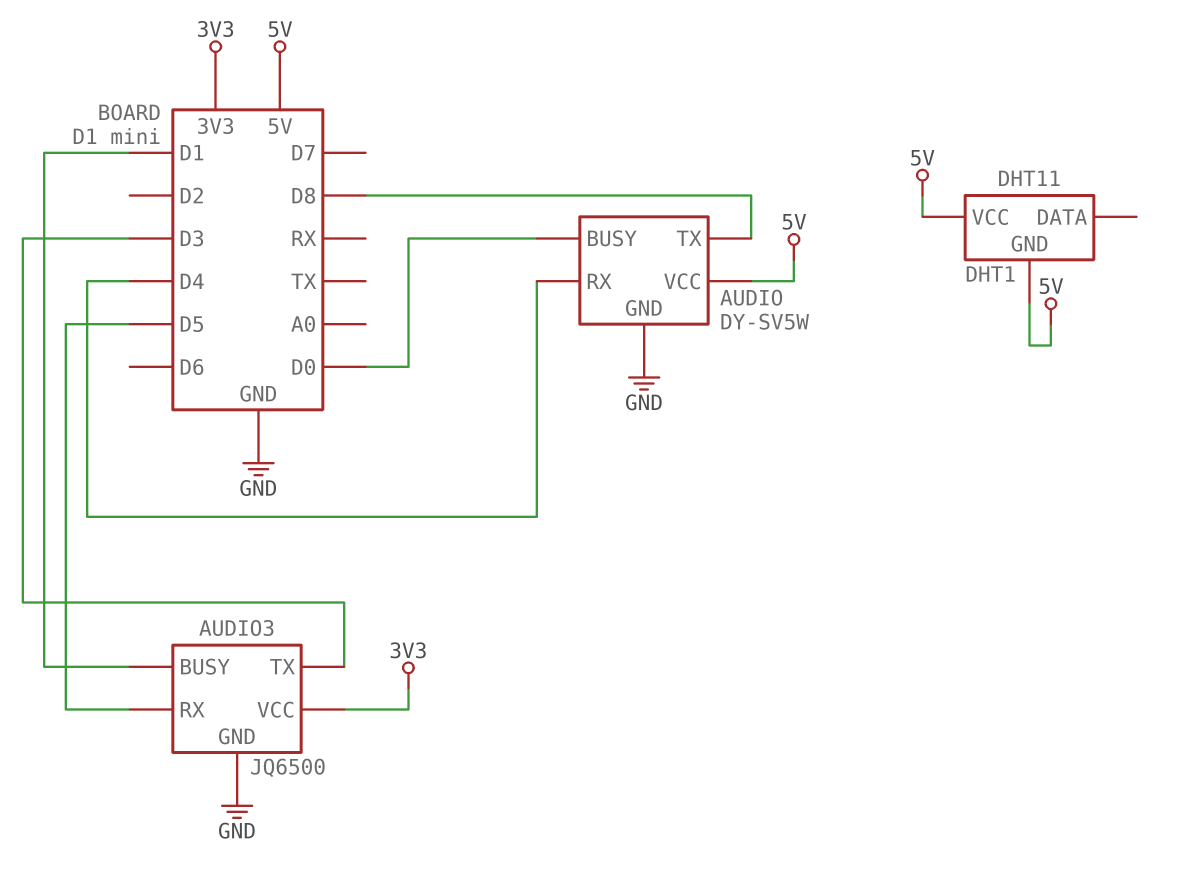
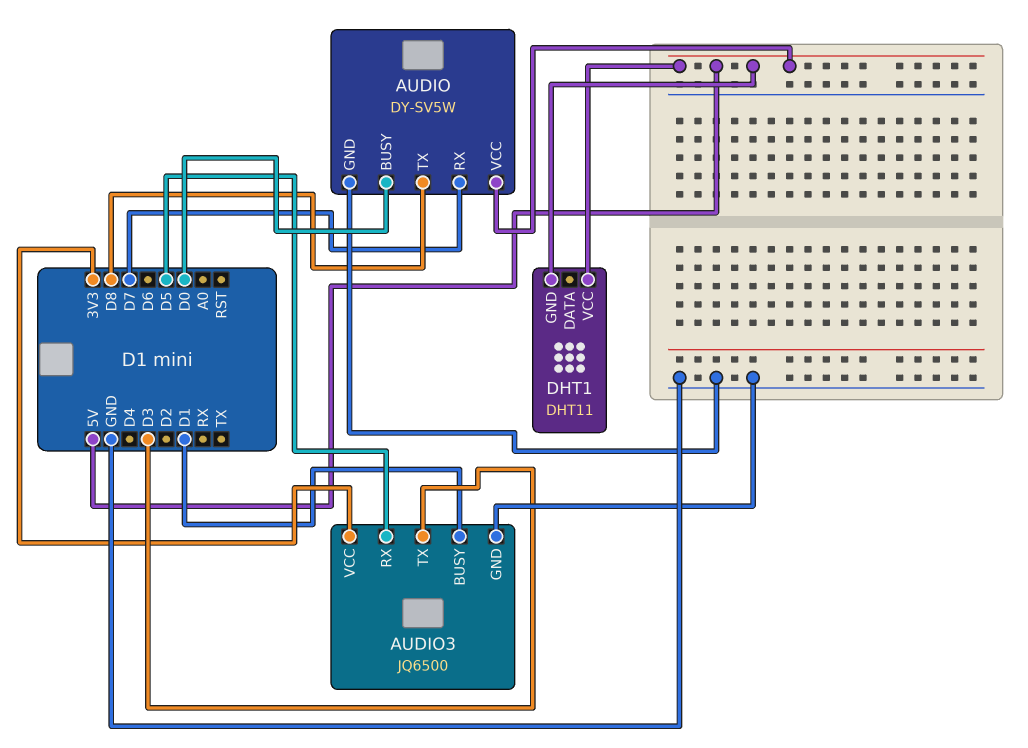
AUDIO pin RX: D4 -> D7

